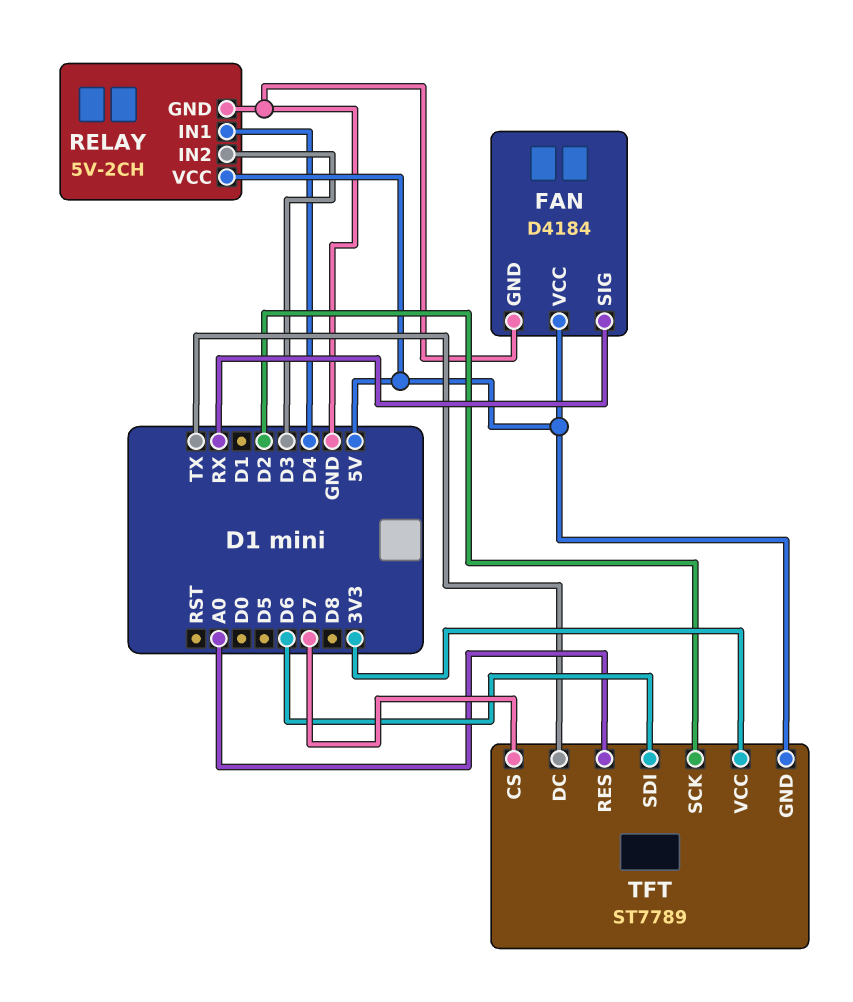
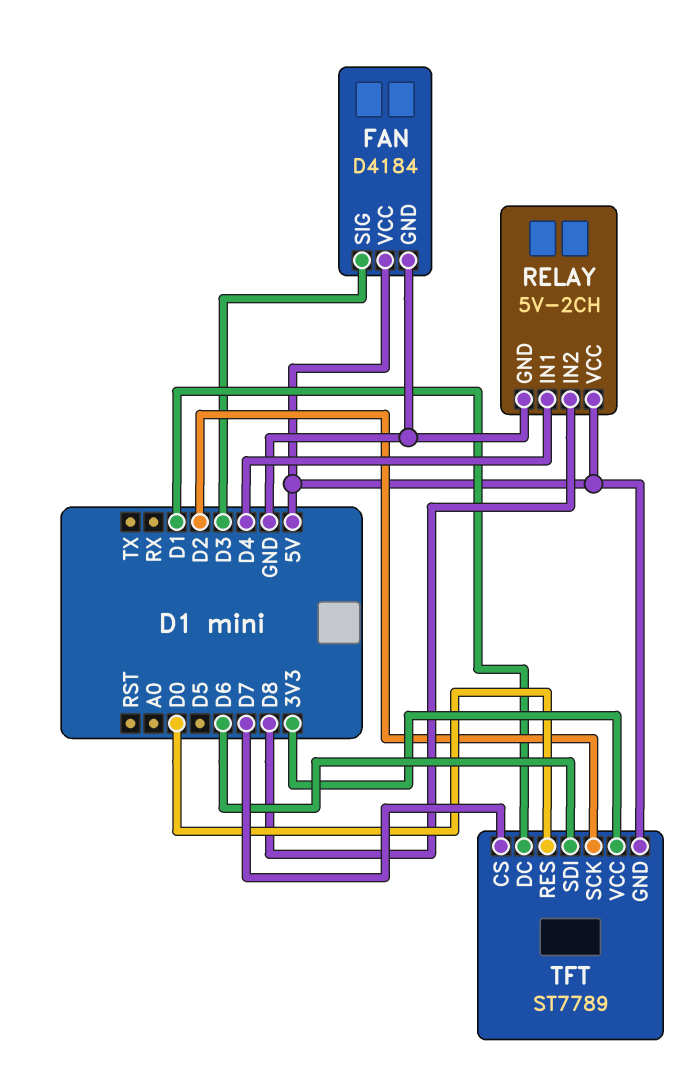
FAN pin SIG: RX -> D3
RELAY pin IN2: D3 -> D8
TFT pin DC: TX -> D1
TFT pin RES: A0 -> D0

